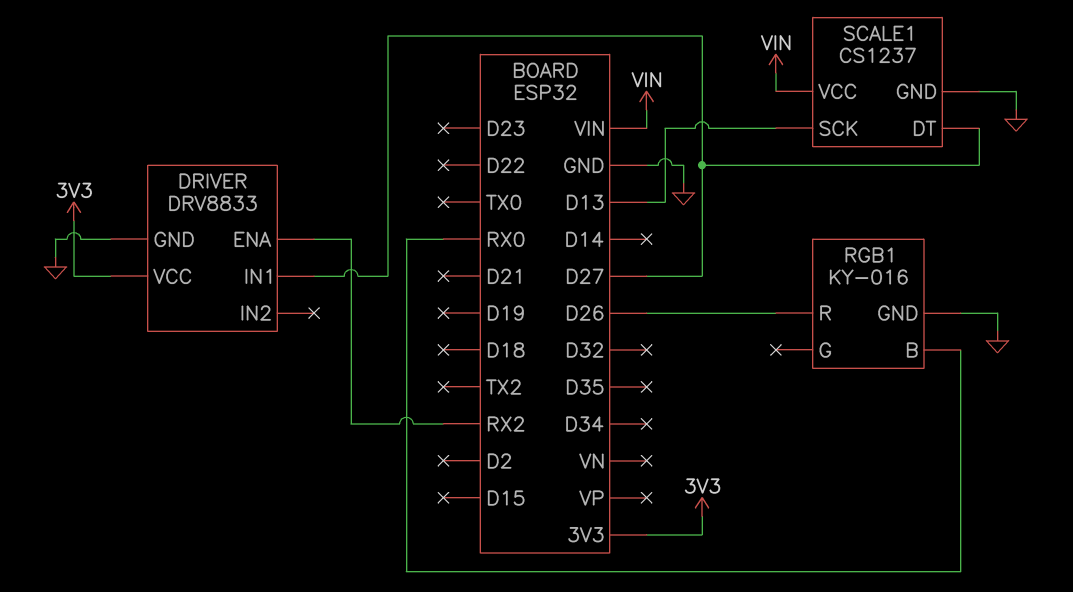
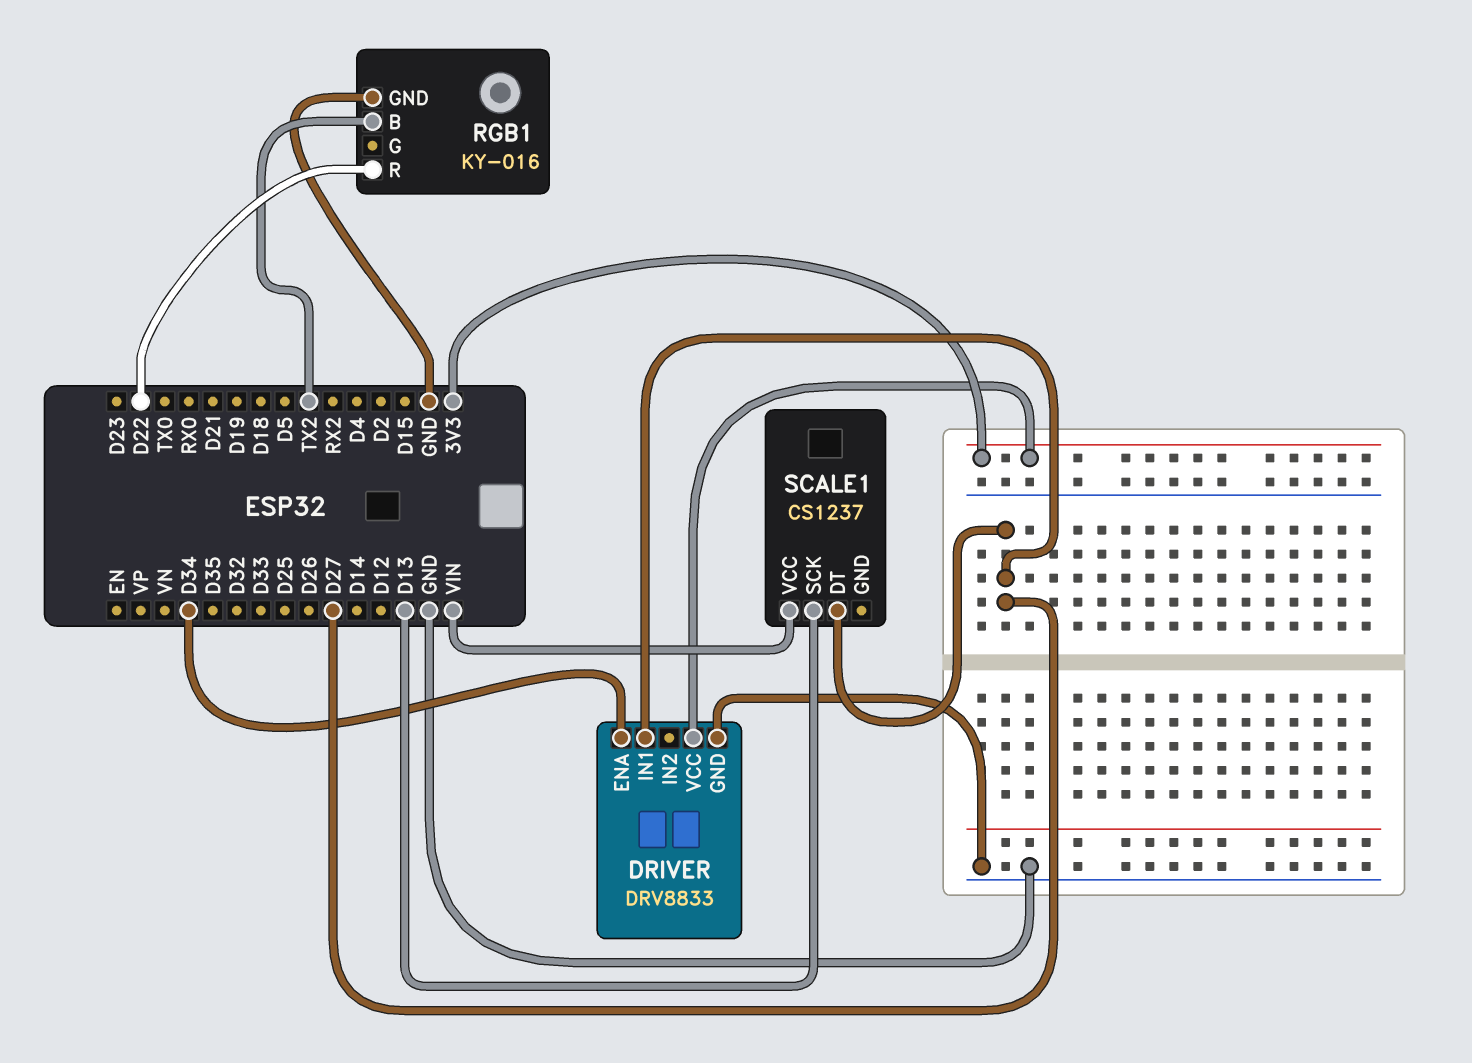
DRIVER pin ENA: RX2 -> D34
RGB1 pin B: RX0 -> TX2
RGB1 pin R: D26 -> D22
SCALE1 pin GND: GND -> none

